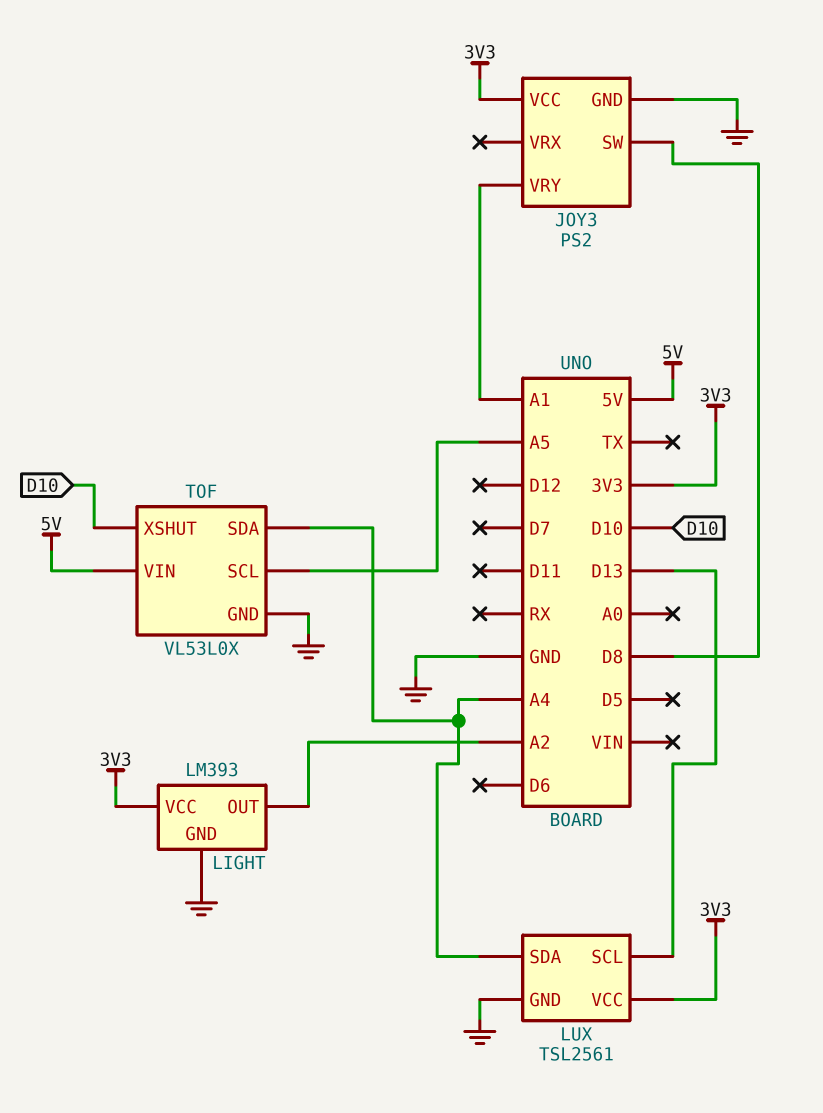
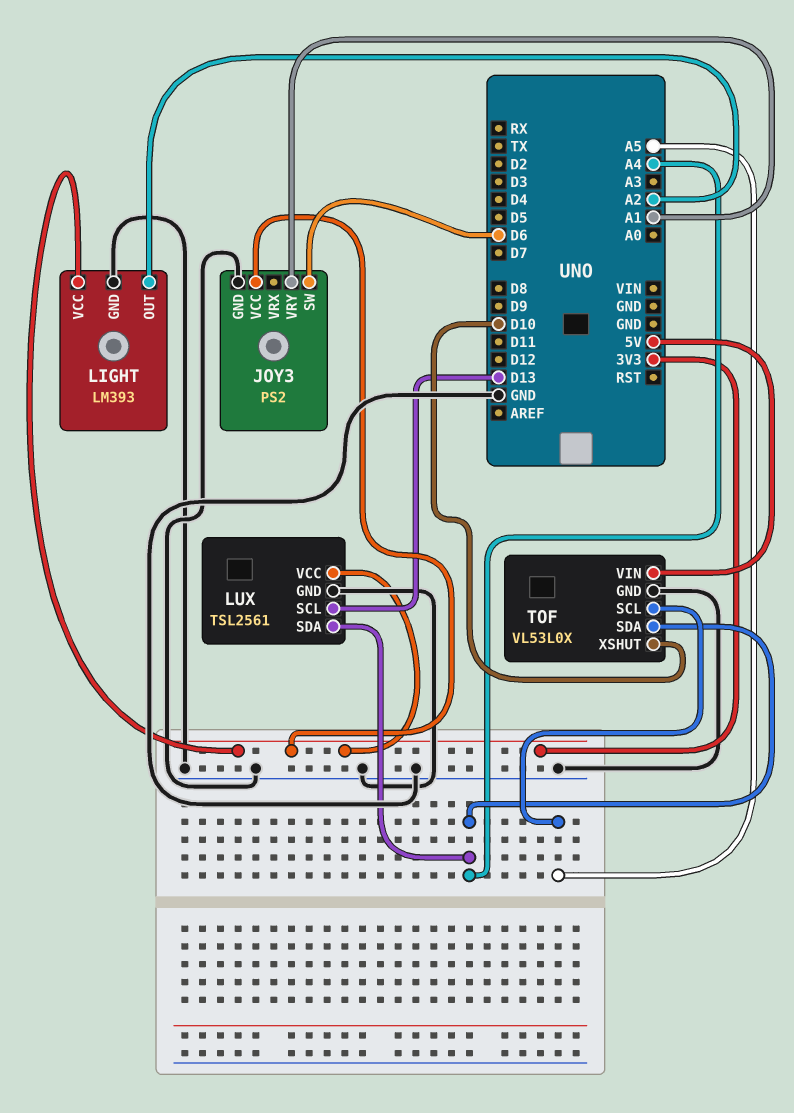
JOY3 pin SW: D8 -> D6

